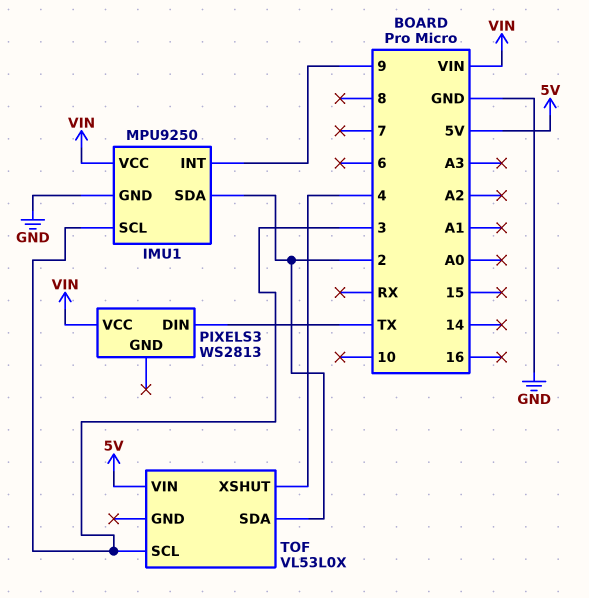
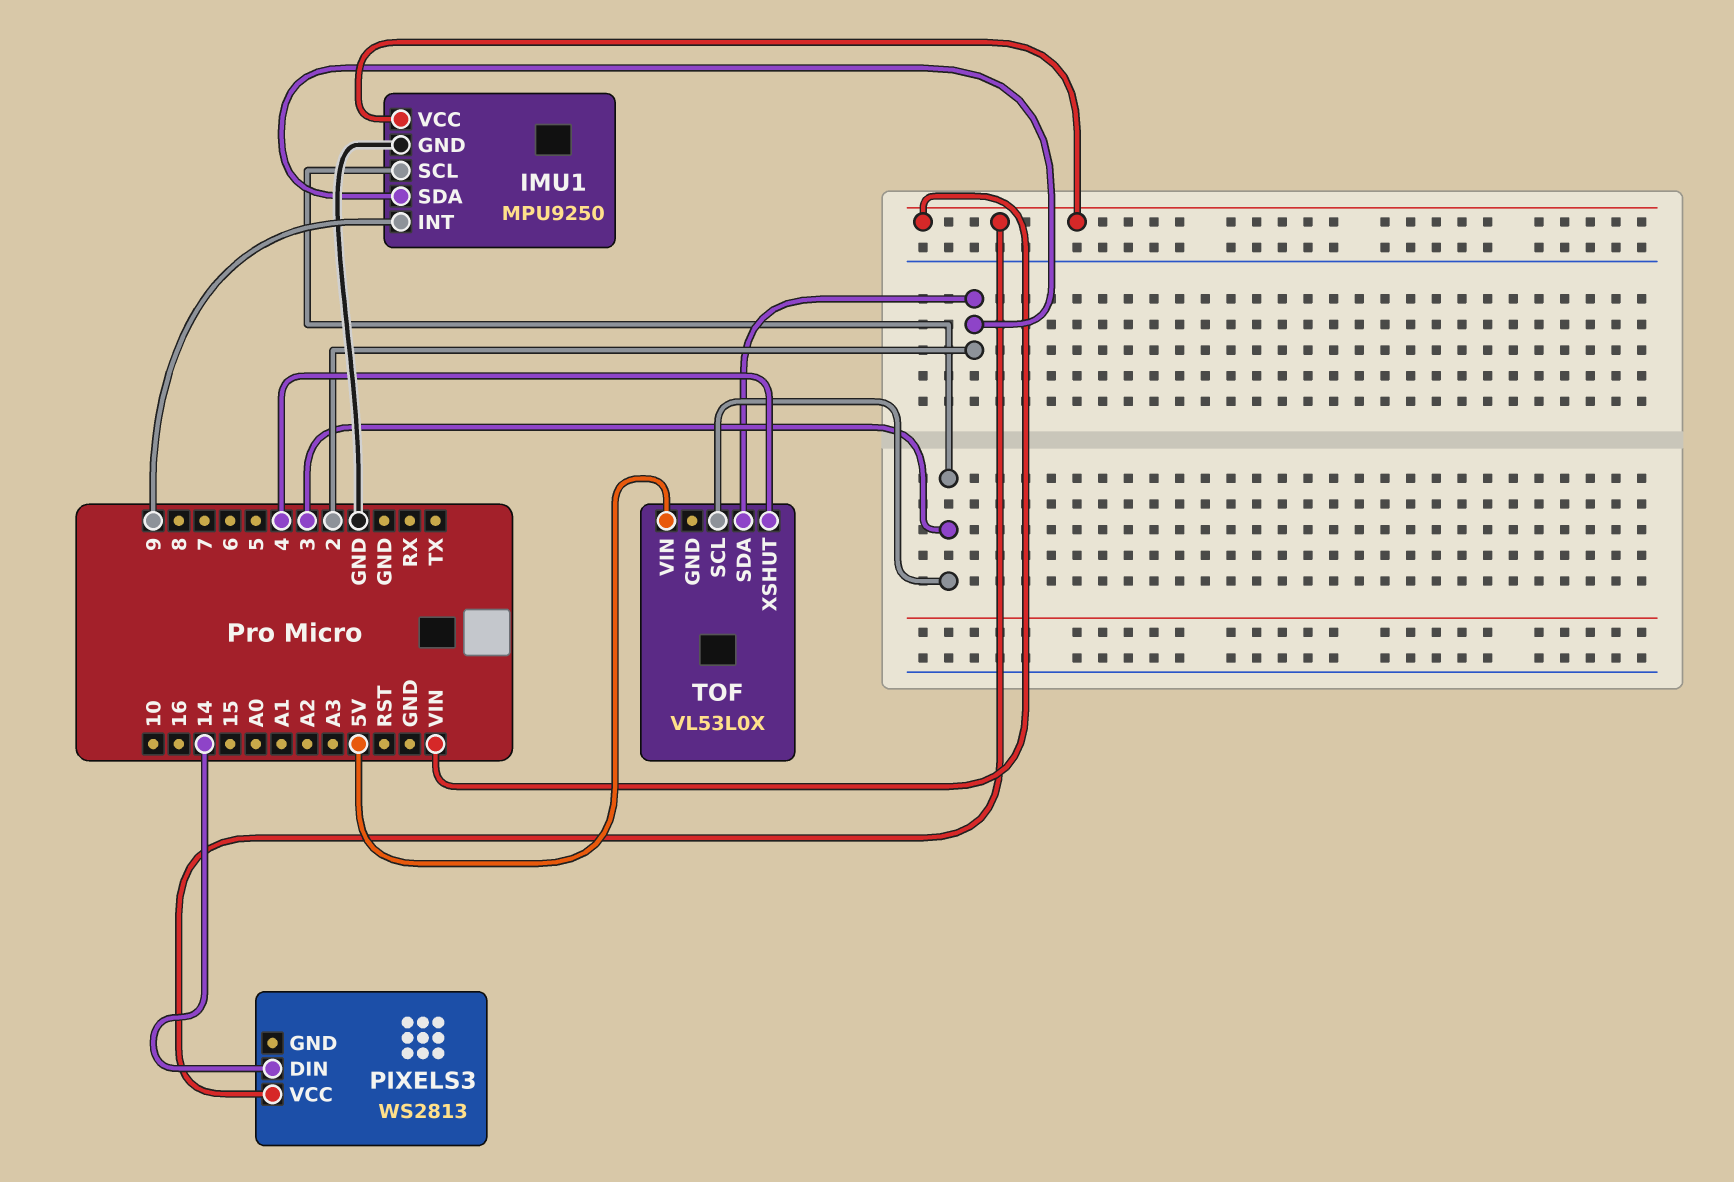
PIXELS3 pin DIN: TX -> 14

